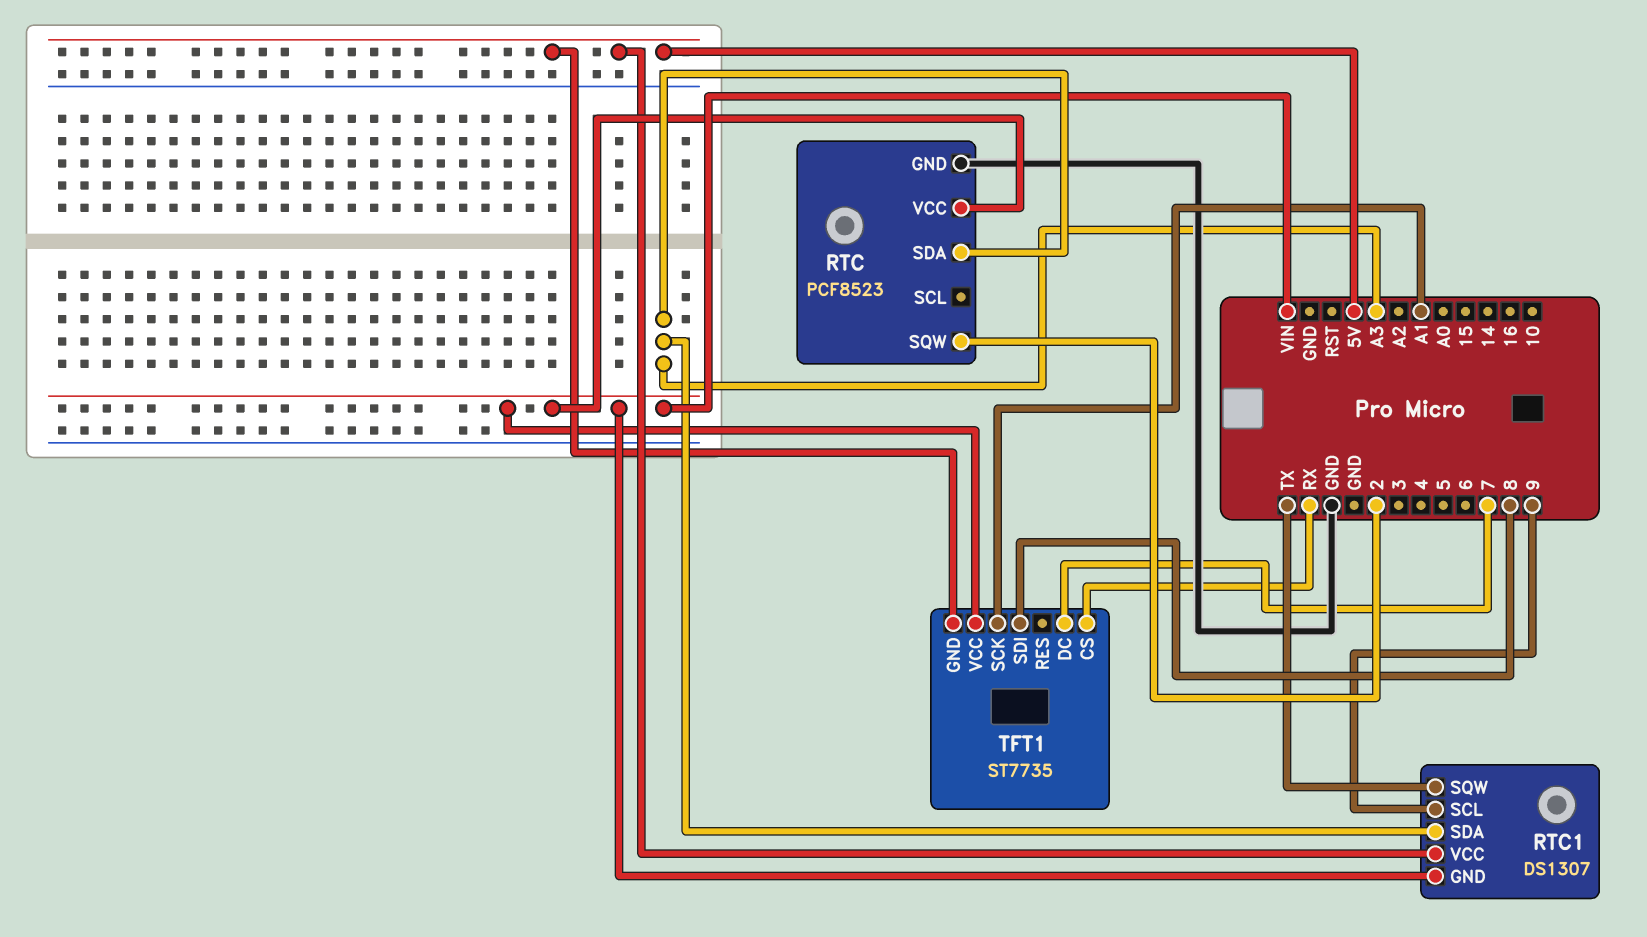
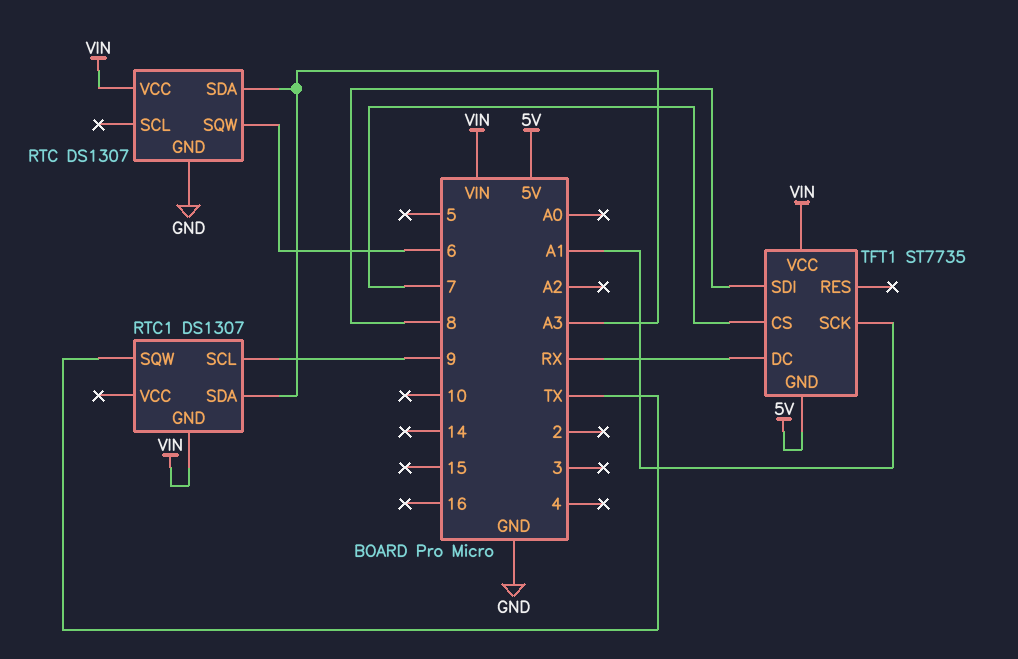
RTC: PCF8523 -> DS1307
RTC pin SQW: 2 -> 6
RTC1 pin VCC: 5V -> none
TFT1 pin CS: RX -> 7
TFT1 pin DC: 7 -> RX

